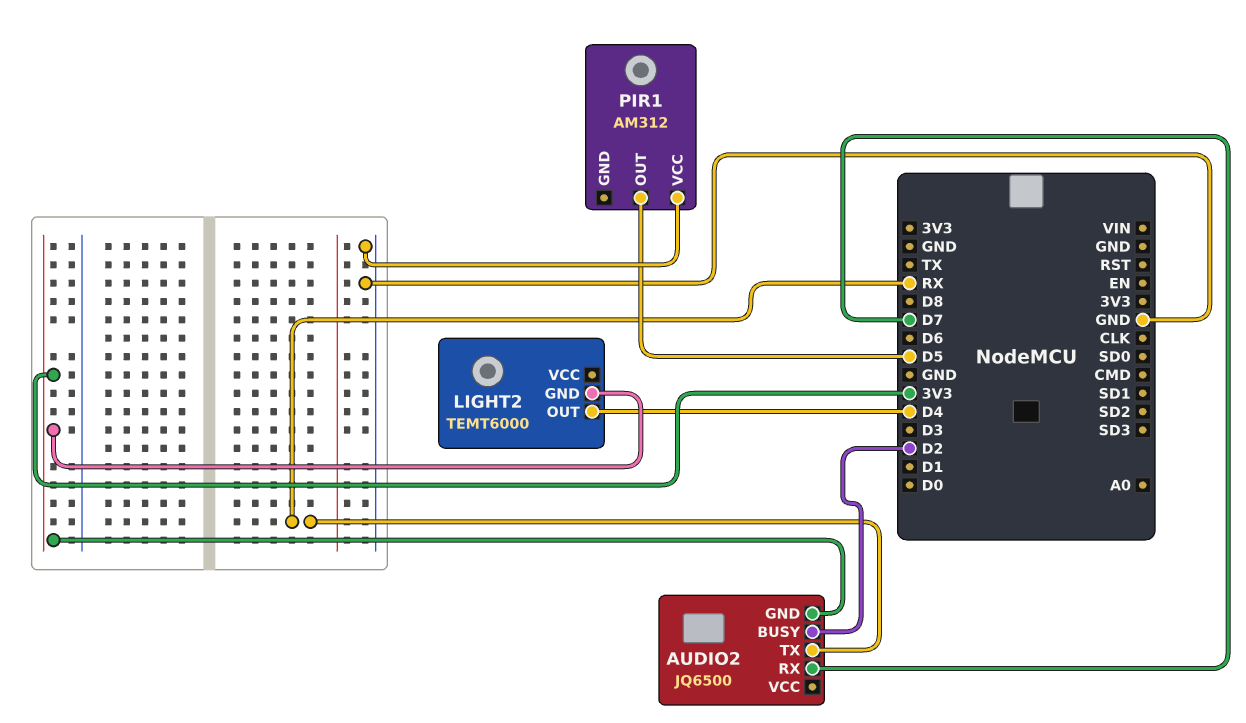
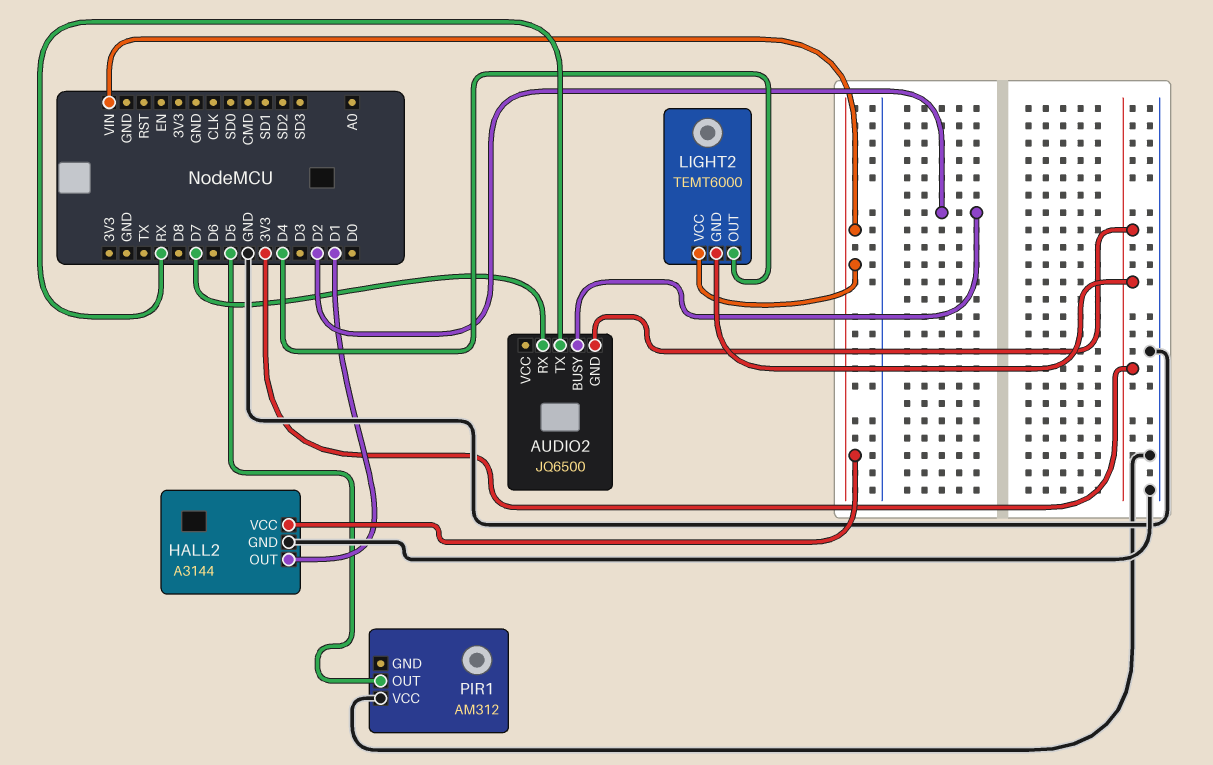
HALL2: none -> A3144
HALL2 pin GND: none -> GND
HALL2 pin OUT: none -> D1
HALL2 pin VCC: none -> VIN
LIGHT2 pin VCC: none -> VIN

